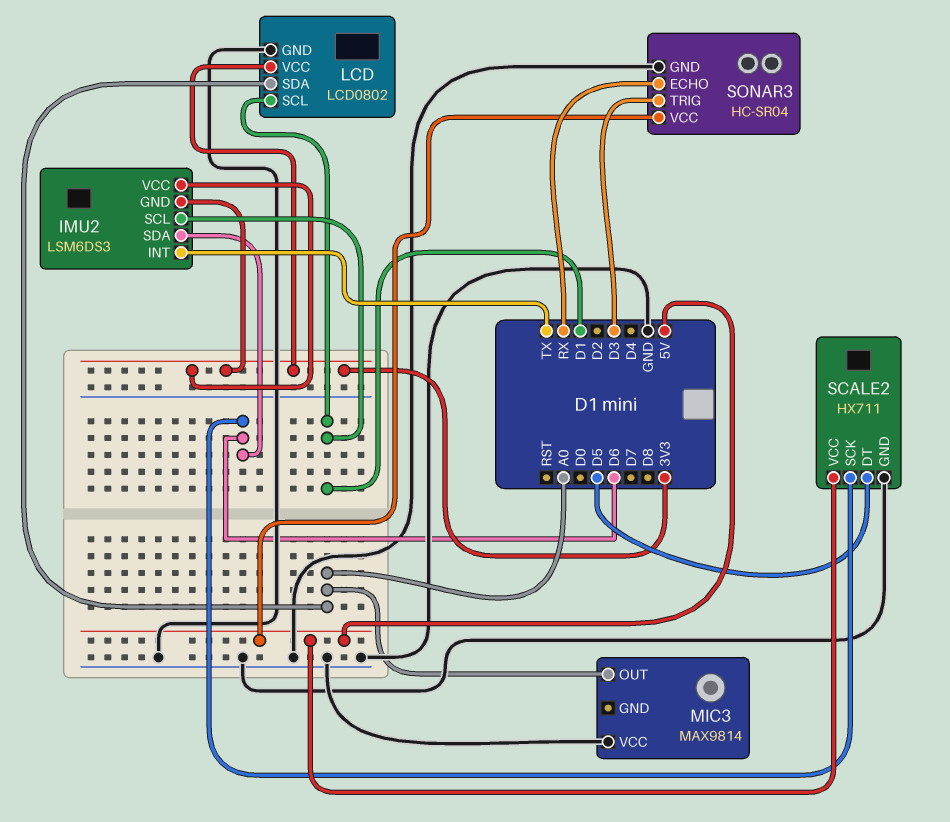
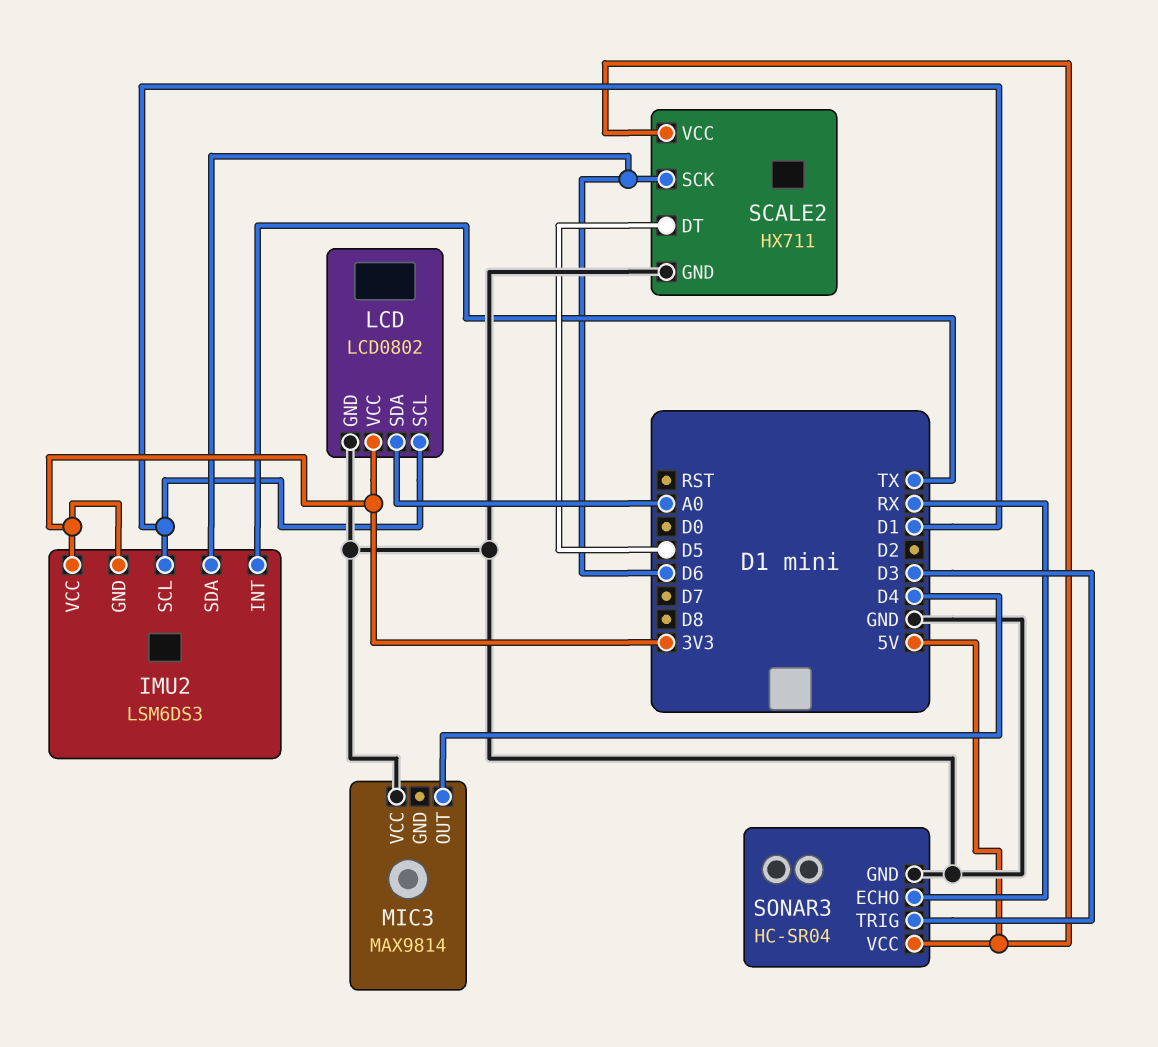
MIC3 pin OUT: A0 -> D4

